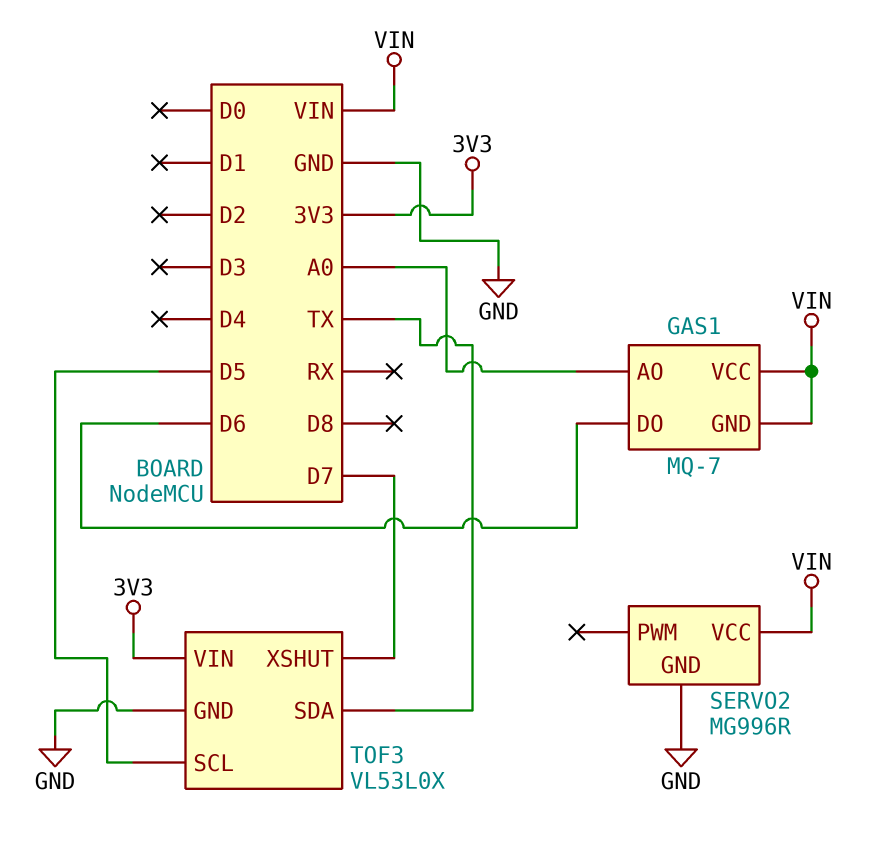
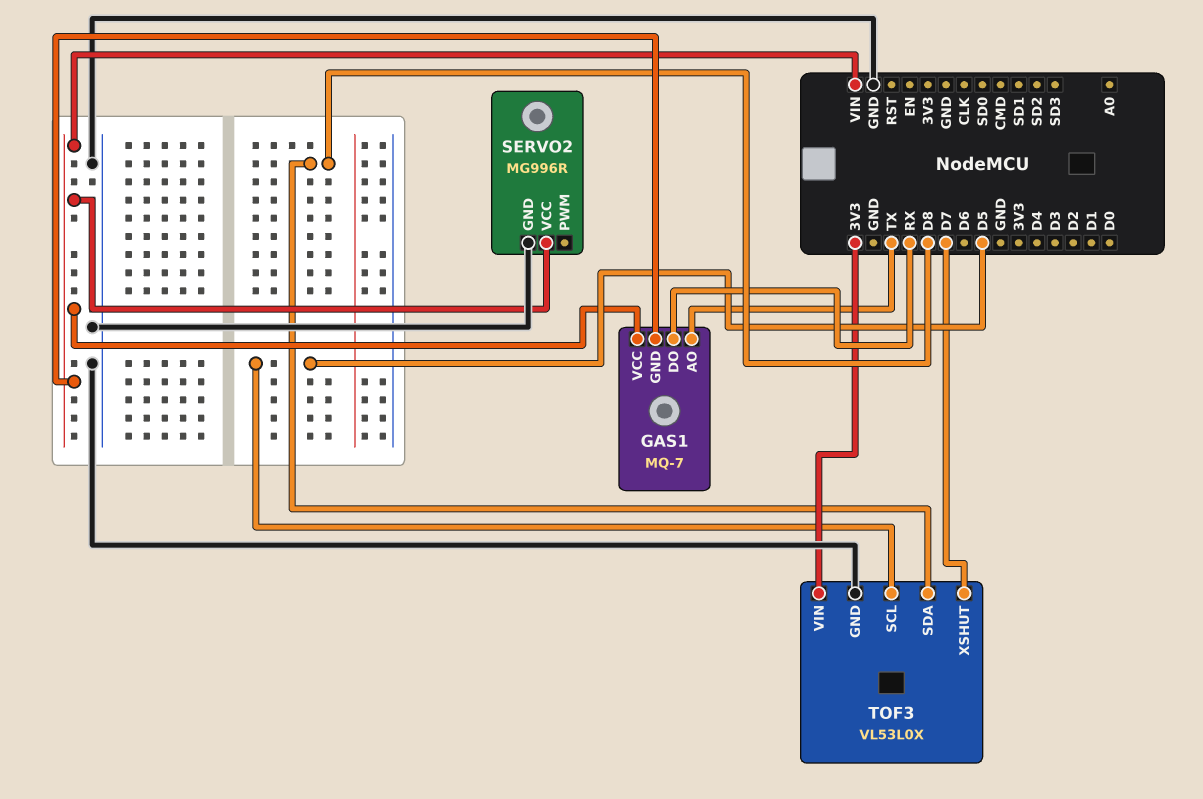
GAS1 pin AO: A0 -> TX
GAS1 pin DO: D6 -> RX
TOF3 pin SDA: TX -> D8

